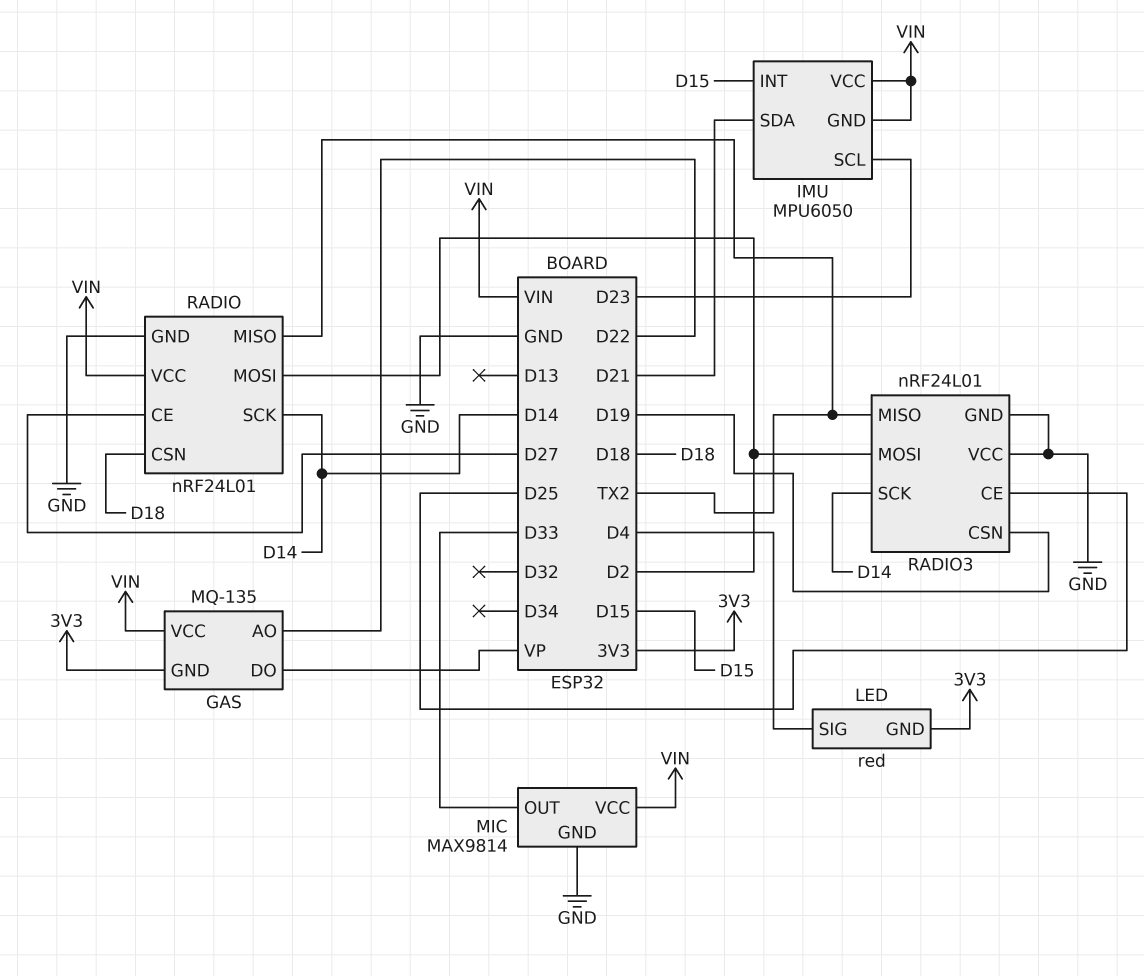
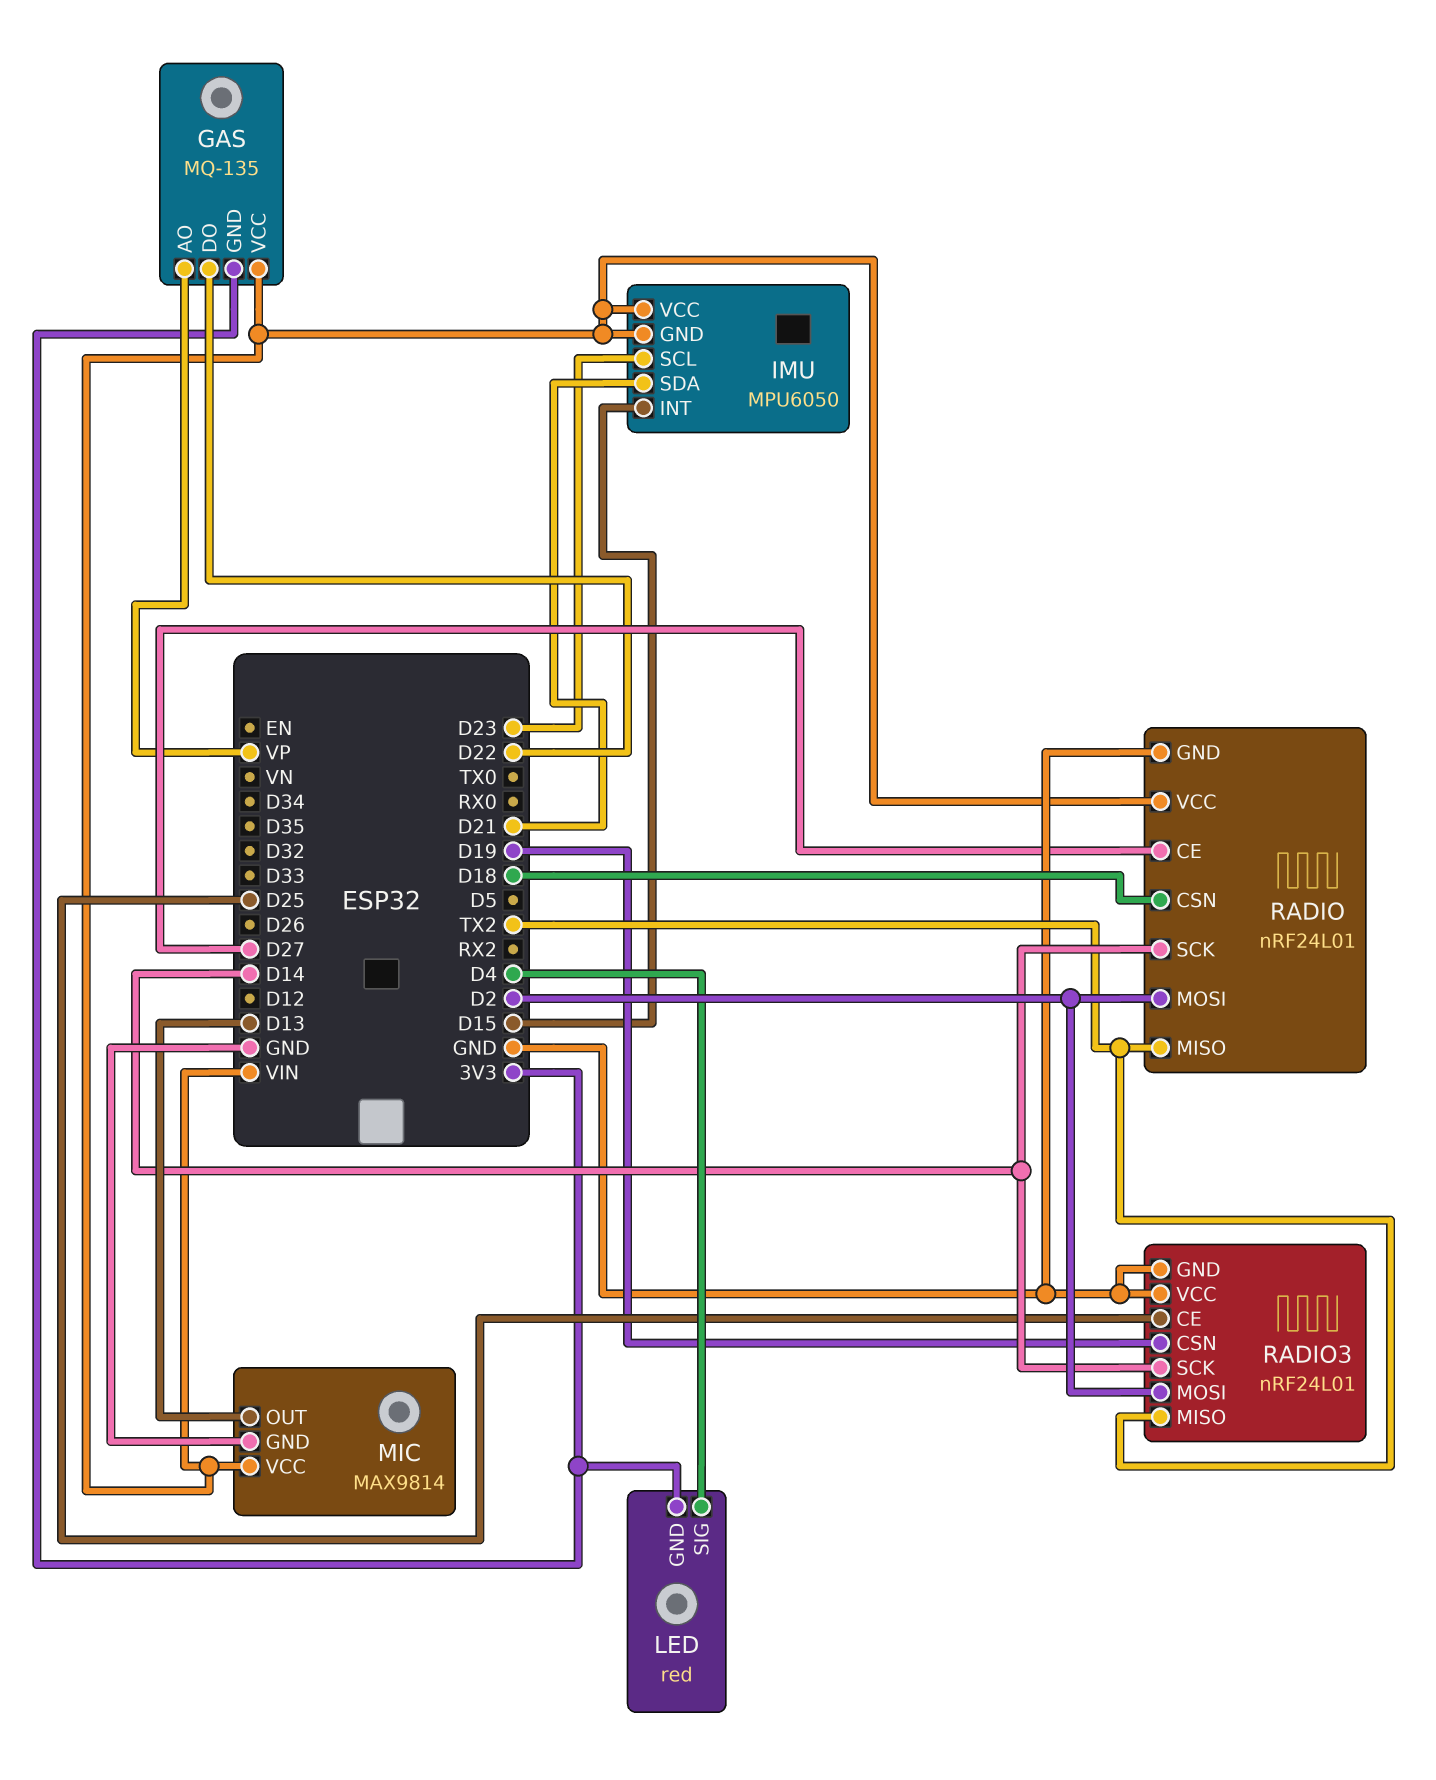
GAS pin AO: D22 -> VP
GAS pin DO: VP -> D22
MIC pin OUT: D33 -> D13

